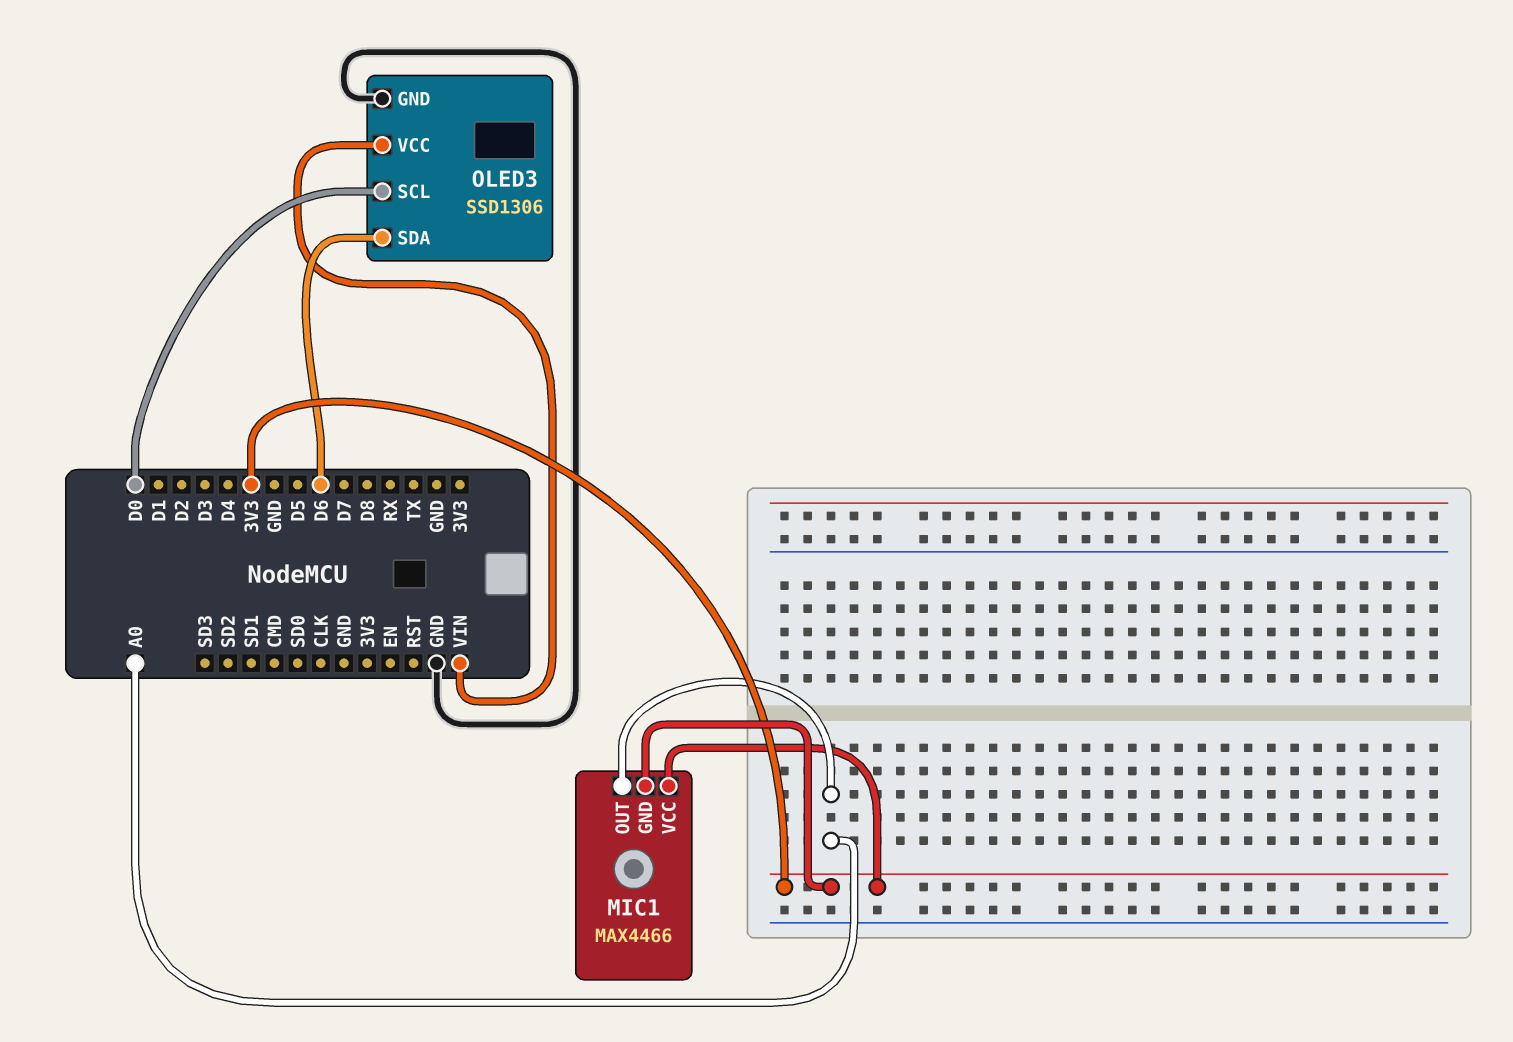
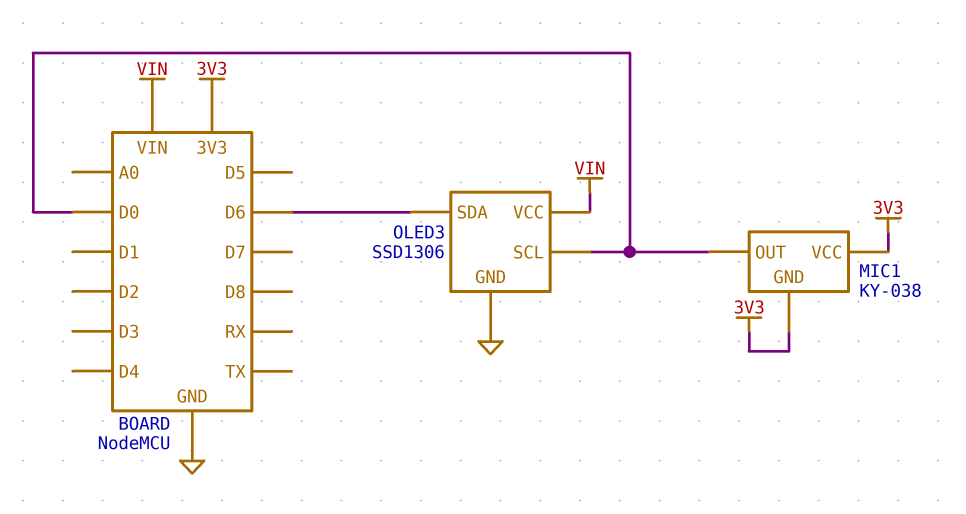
MIC1: MAX4466 -> KY-038
MIC1 pin OUT: A0 -> D0

